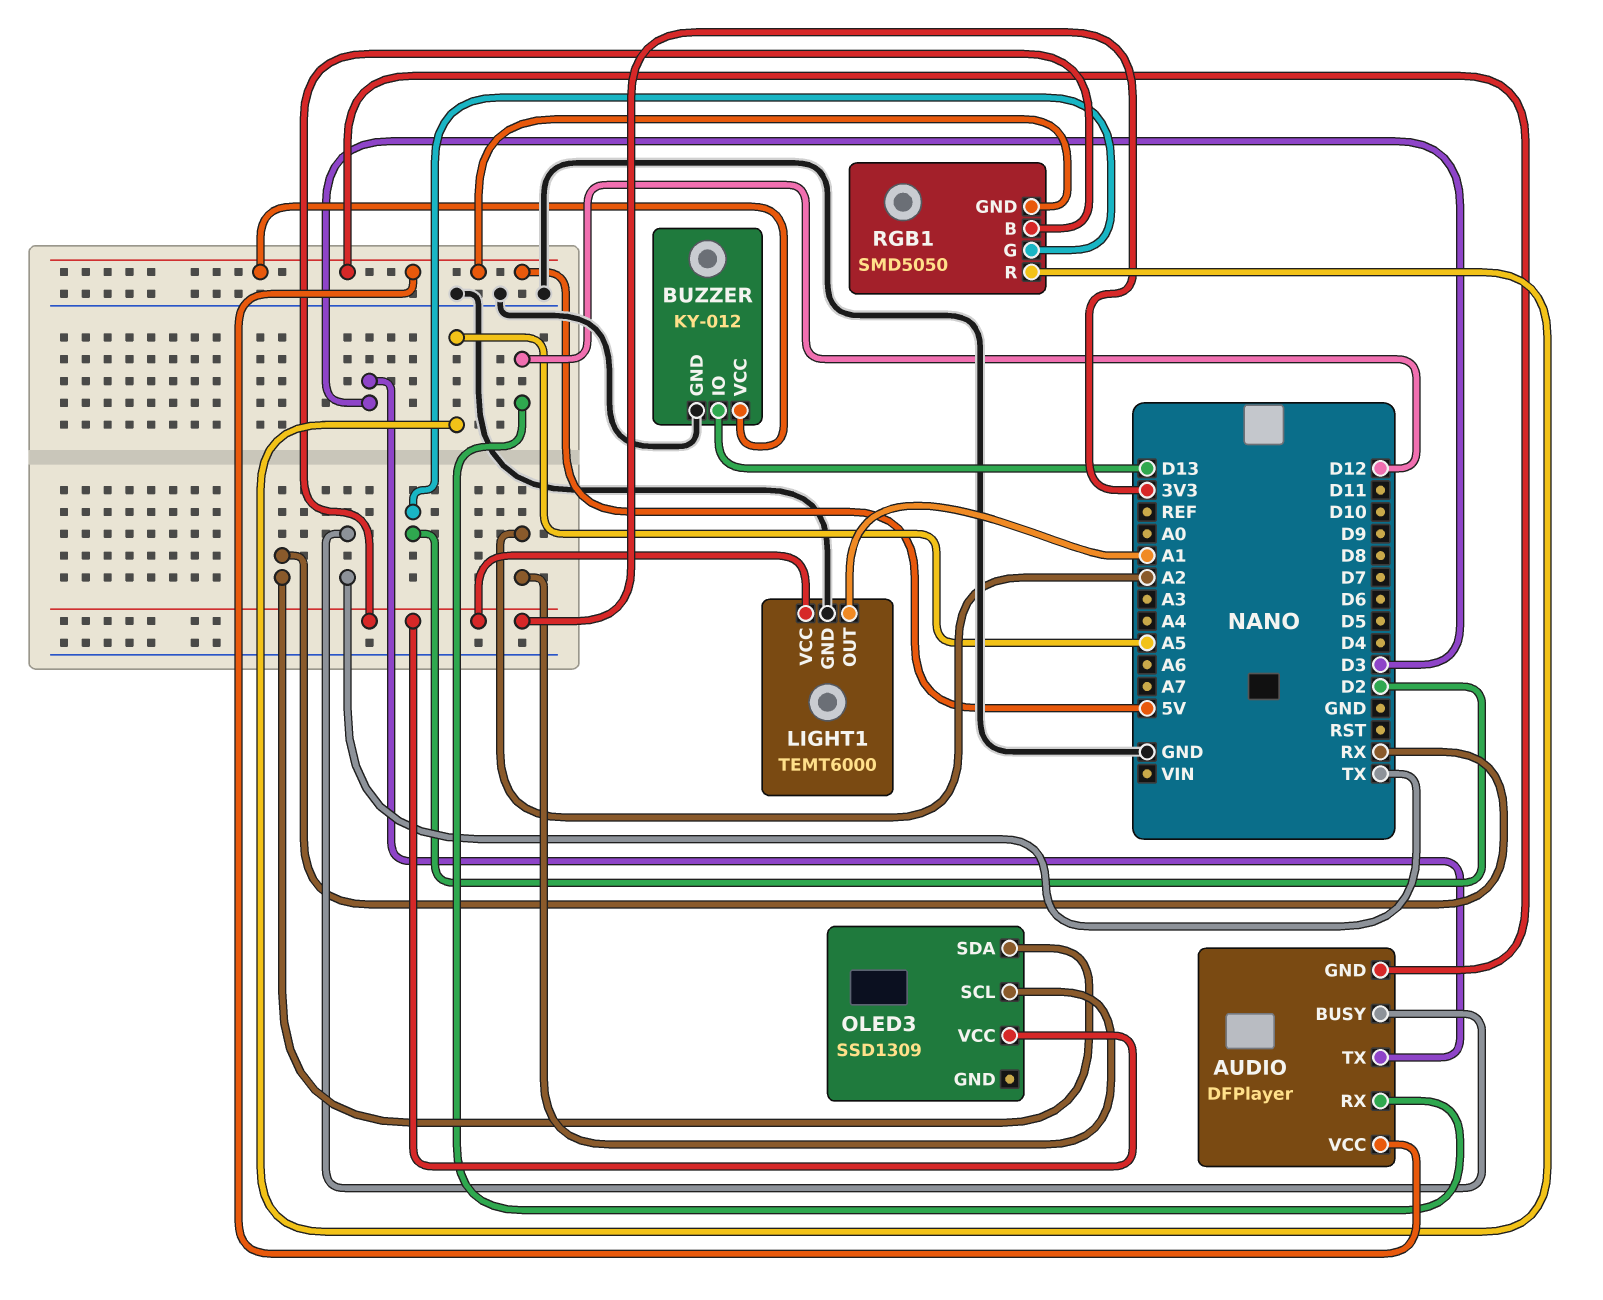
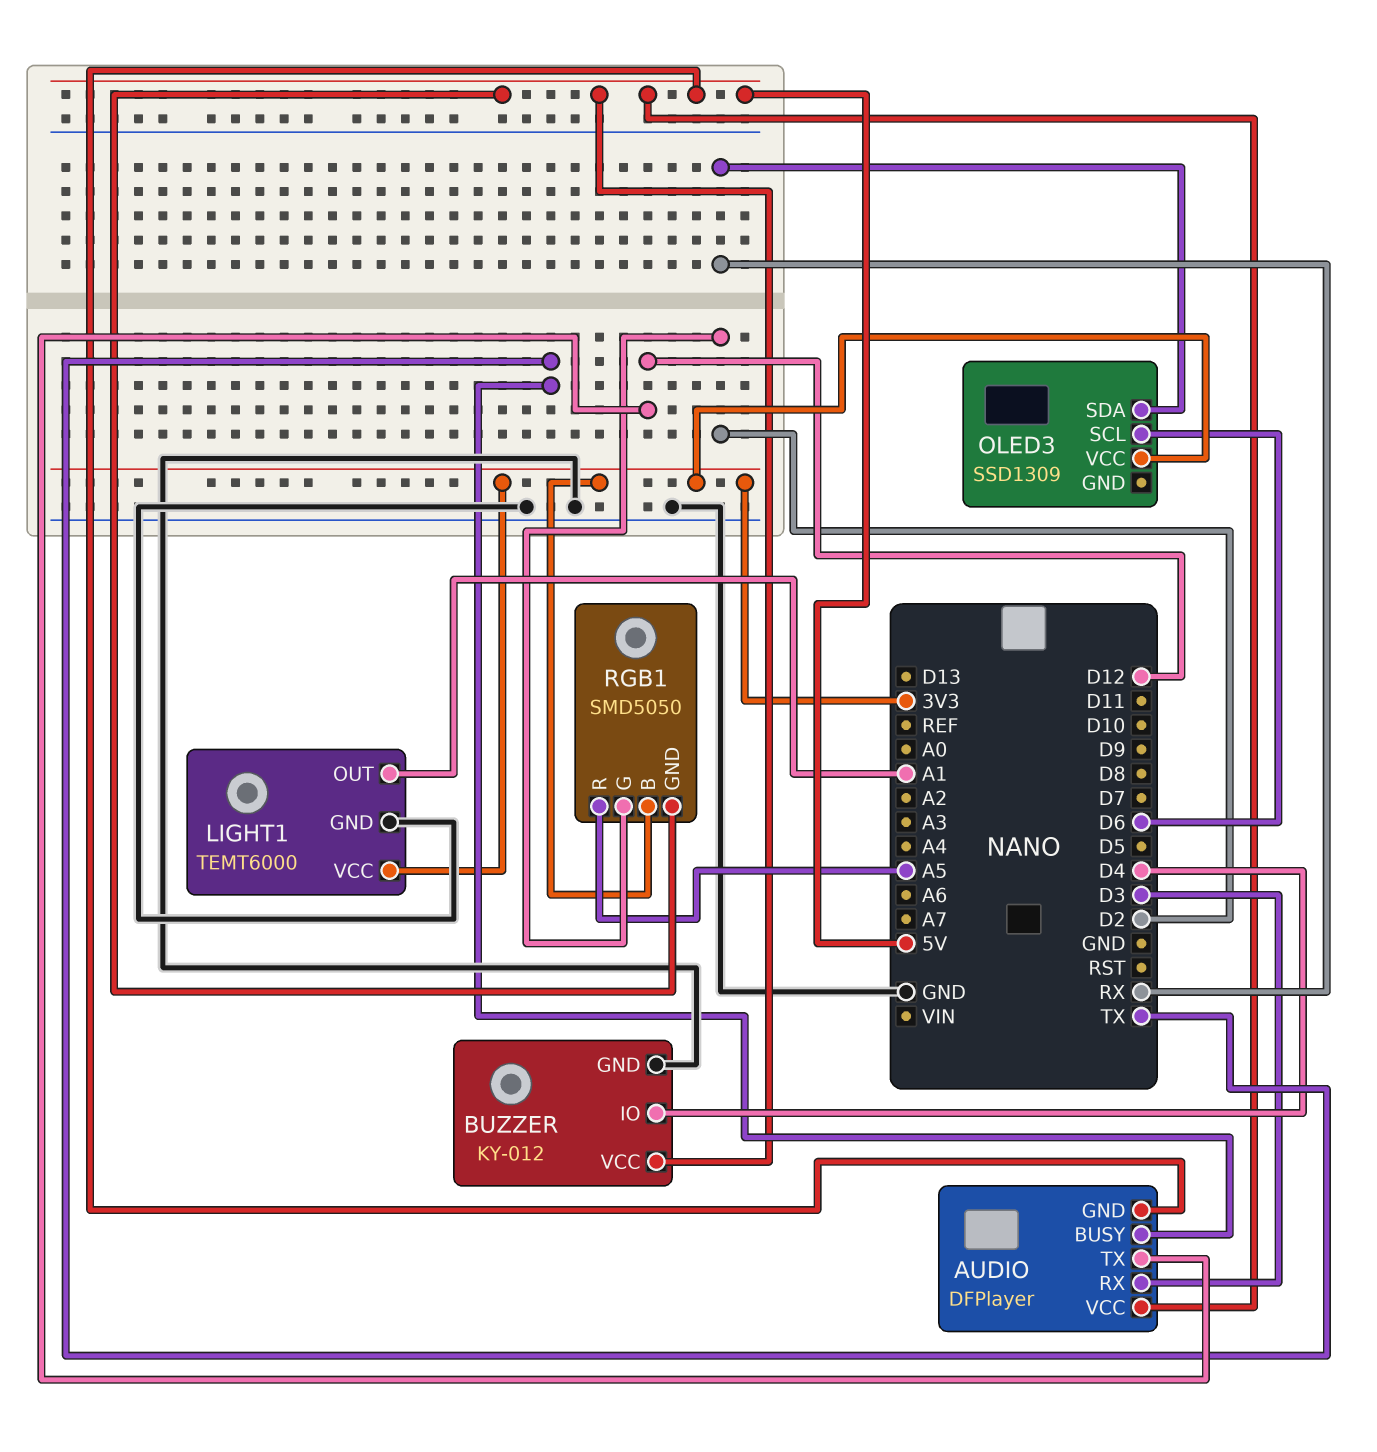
AUDIO pin RX: D12 -> D3
AUDIO pin TX: D3 -> D12
BUZZER pin IO: D13 -> D4
OLED3 pin SCL: A2 -> D6

